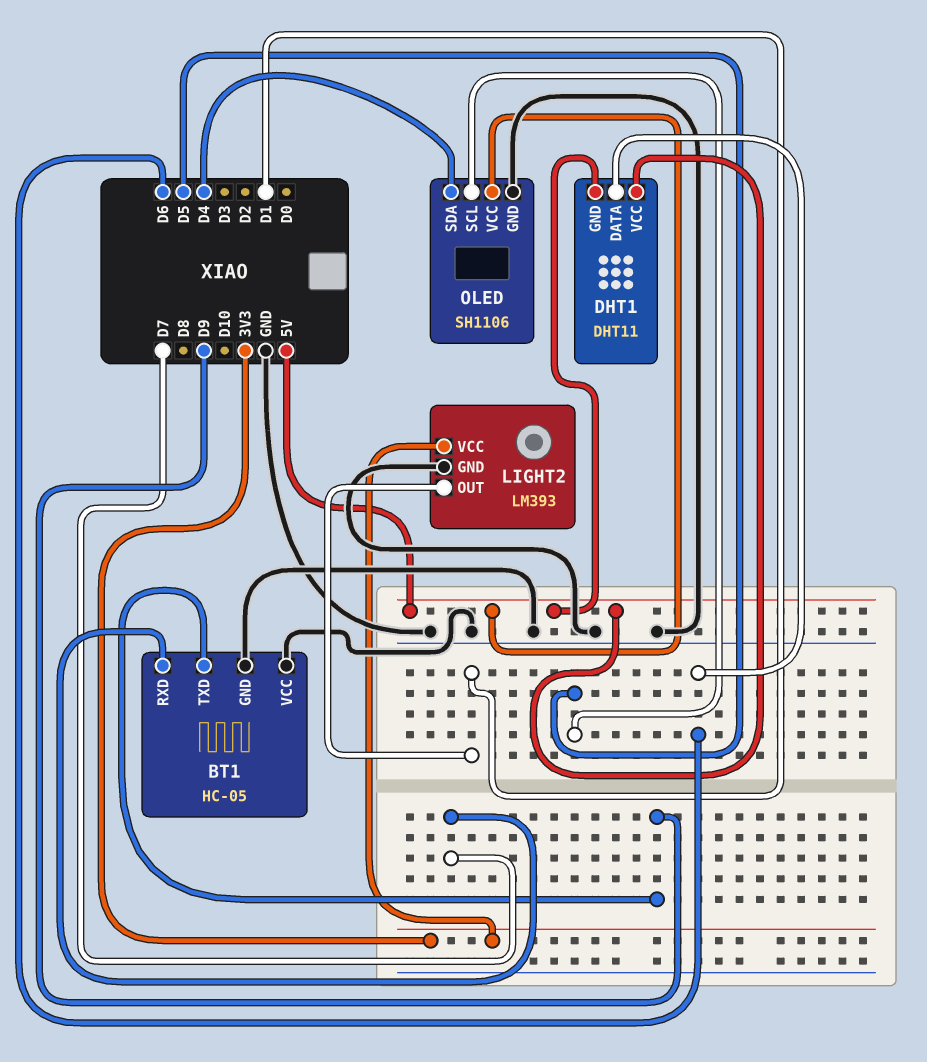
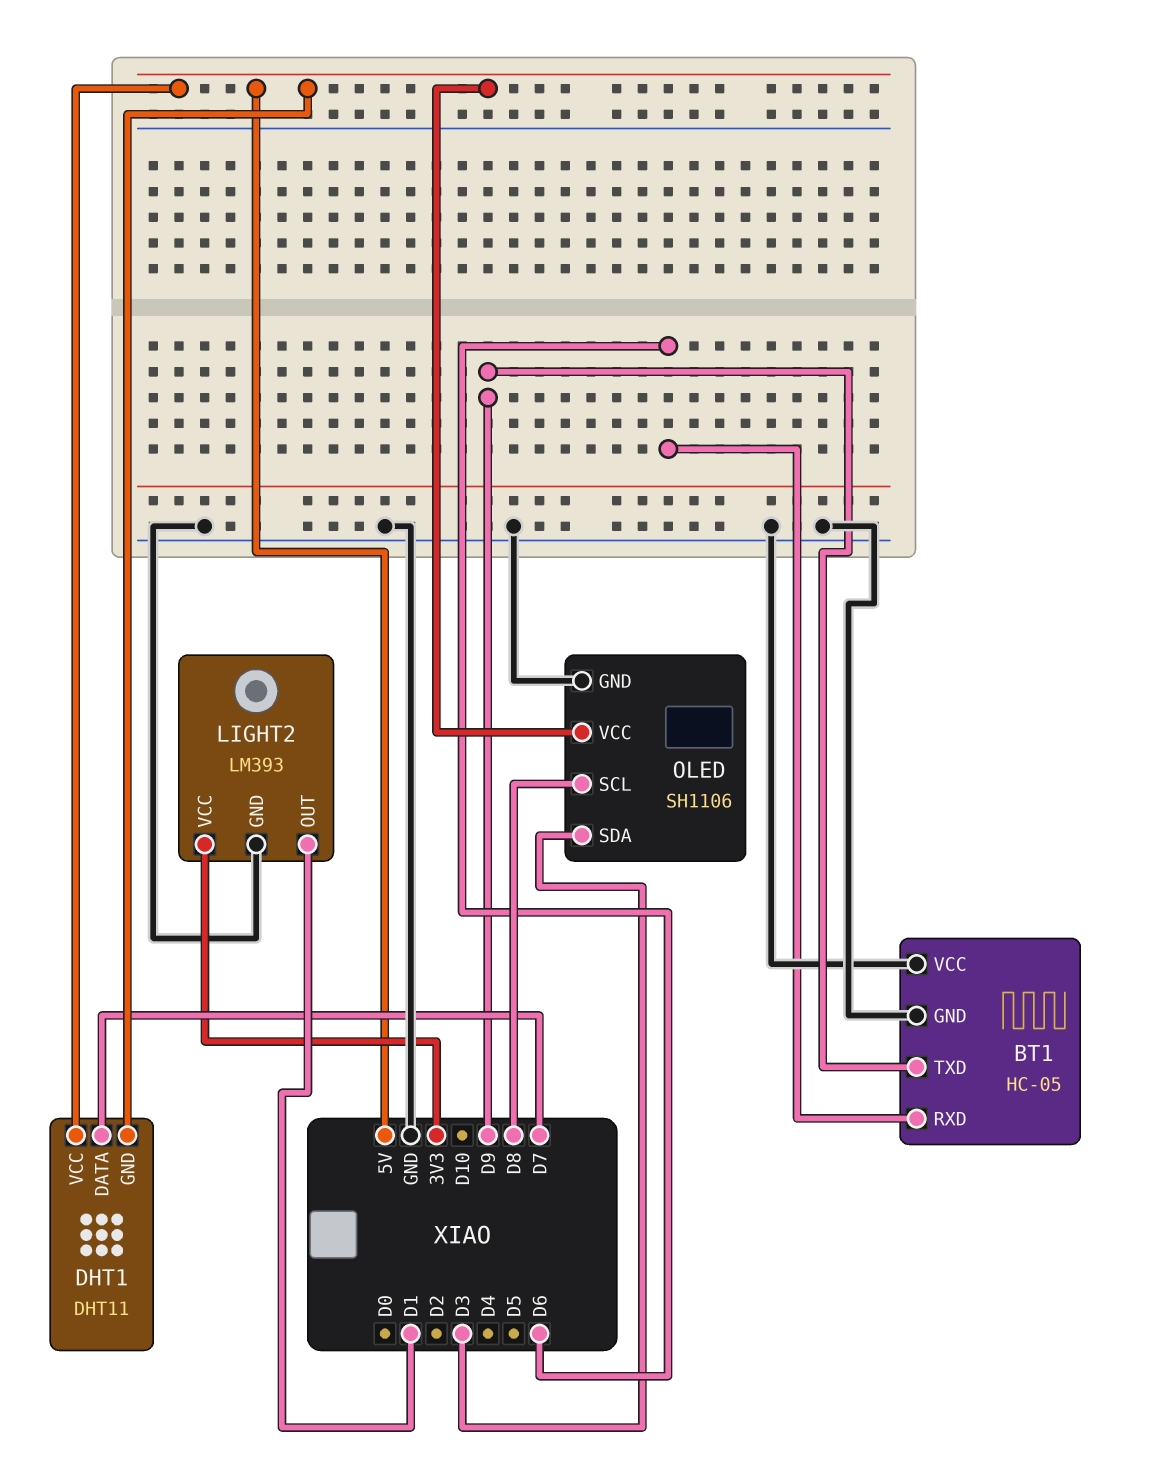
BT1 pin RXD: D7 -> D6
DHT1 pin DATA: D6 -> D7
OLED pin SCL: D5 -> D8
OLED pin SDA: D4 -> D3

